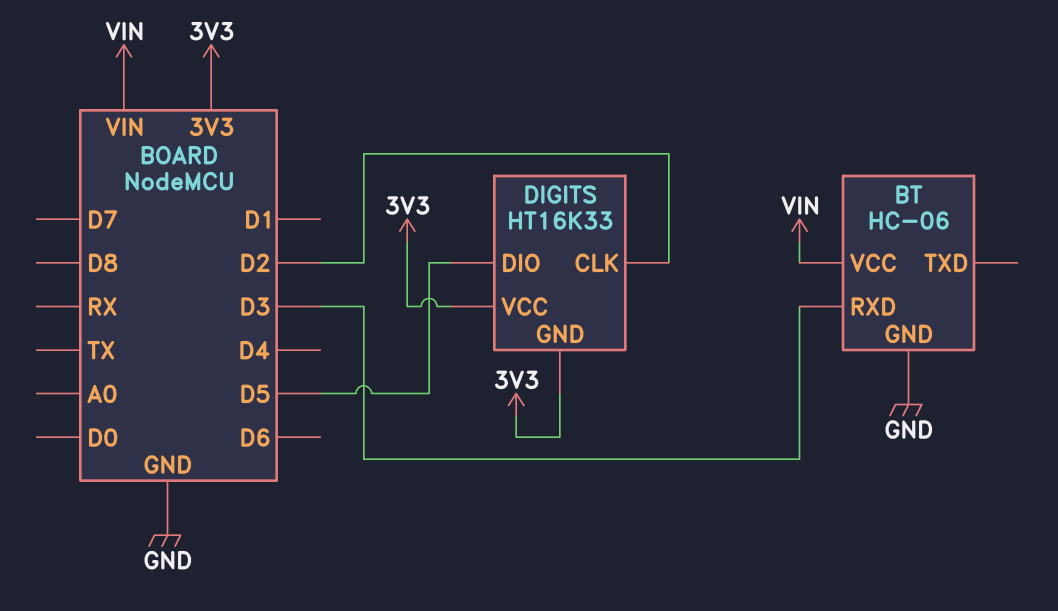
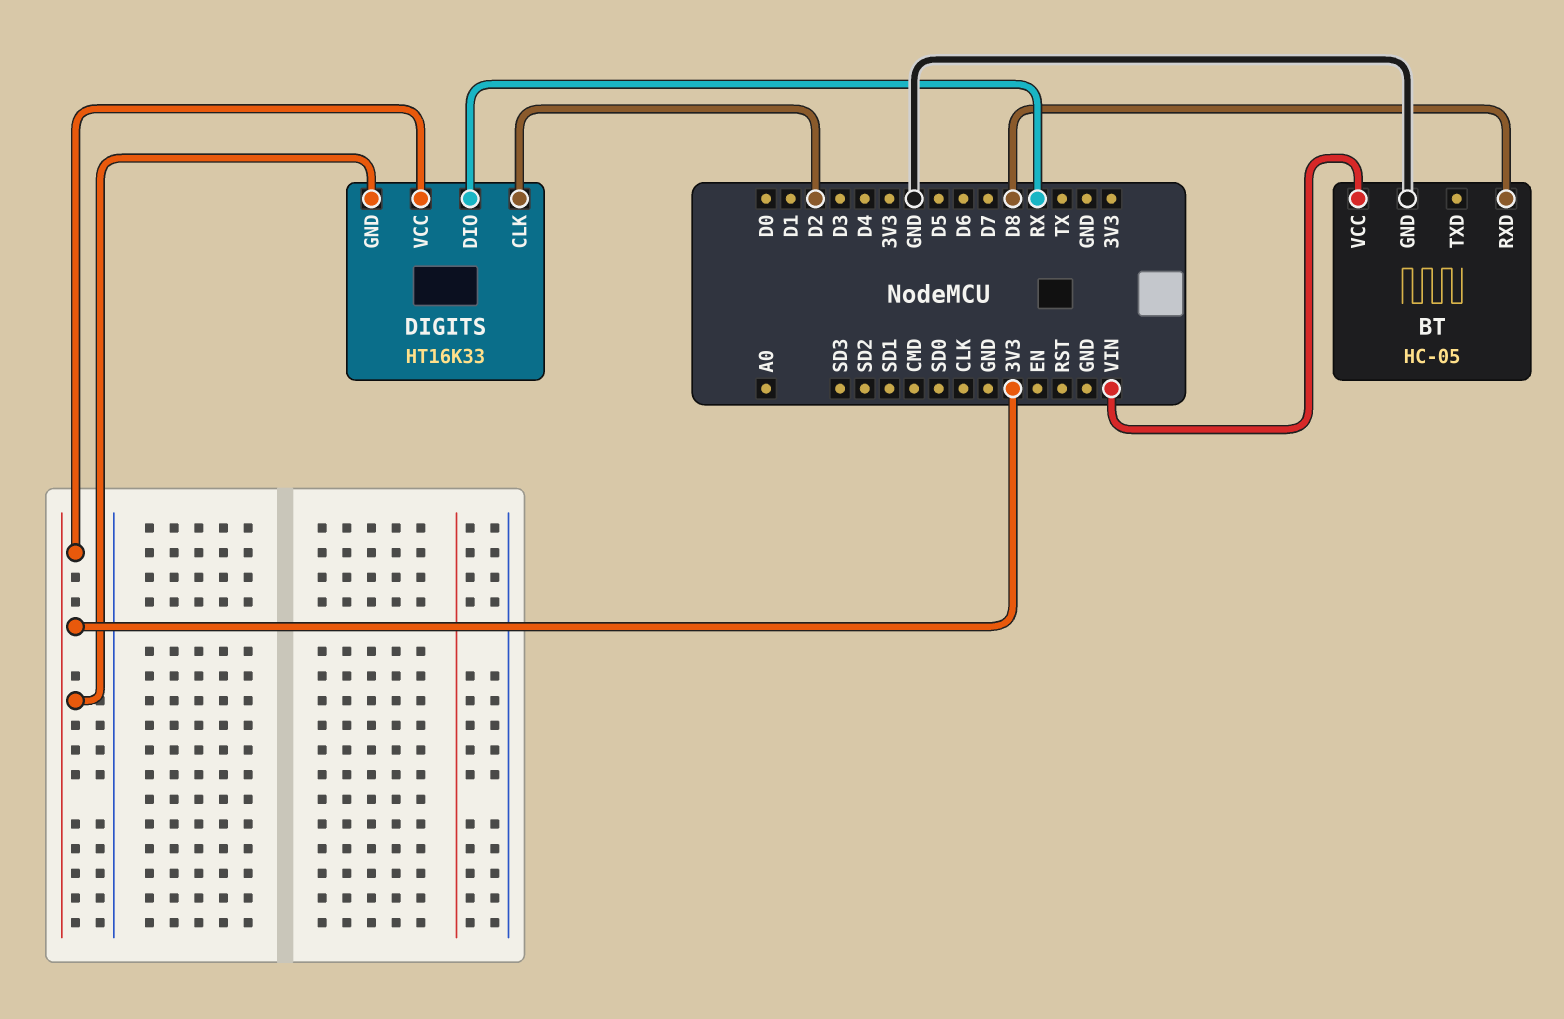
BT: HC-06 -> HC-05
BT pin RXD: D3 -> D8
DIGITS pin DIO: D5 -> RX

